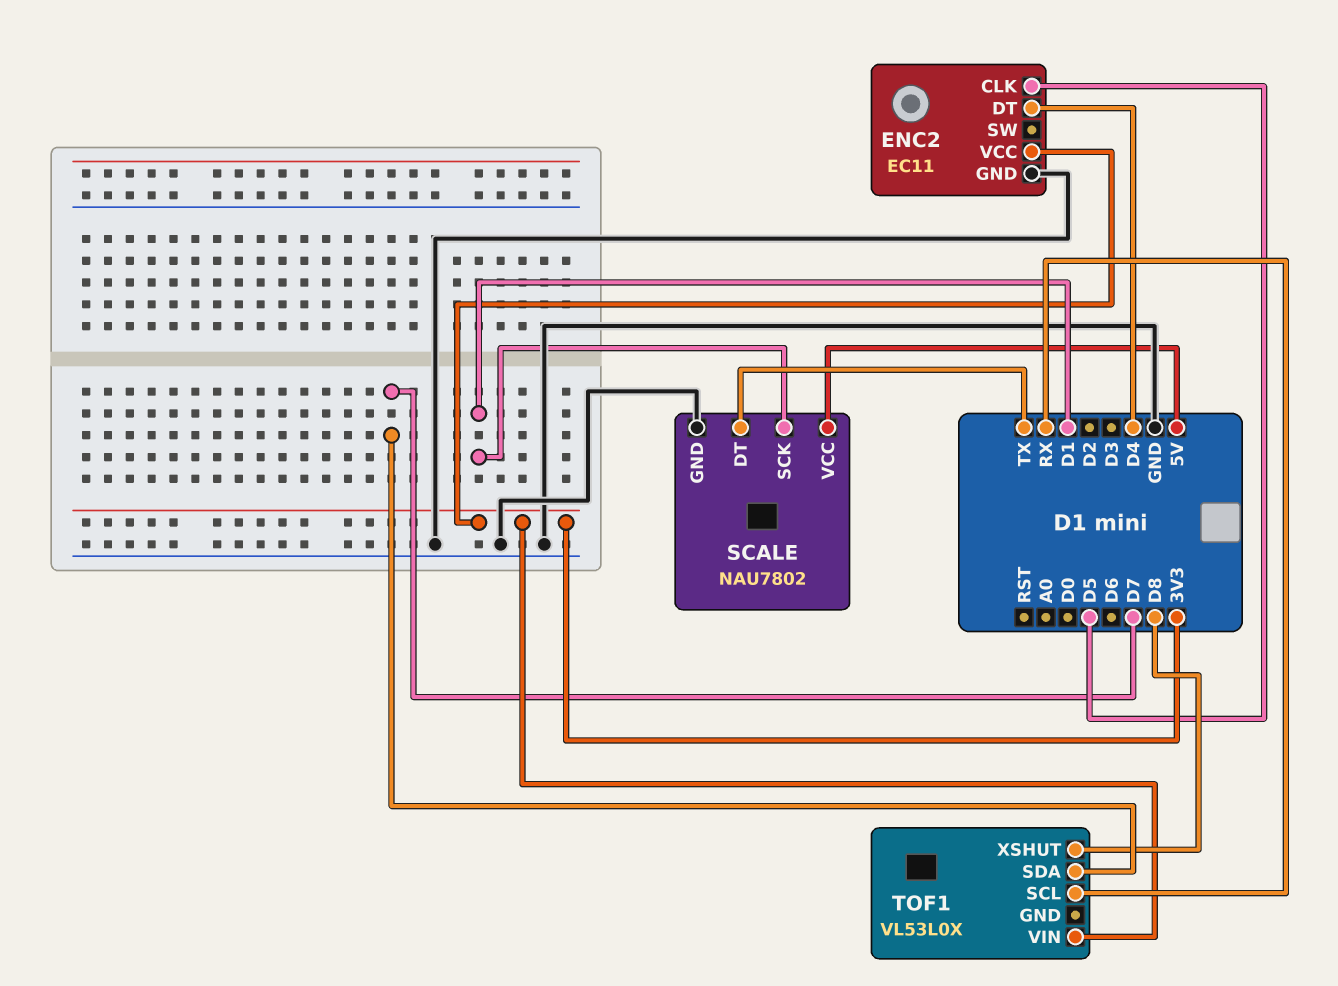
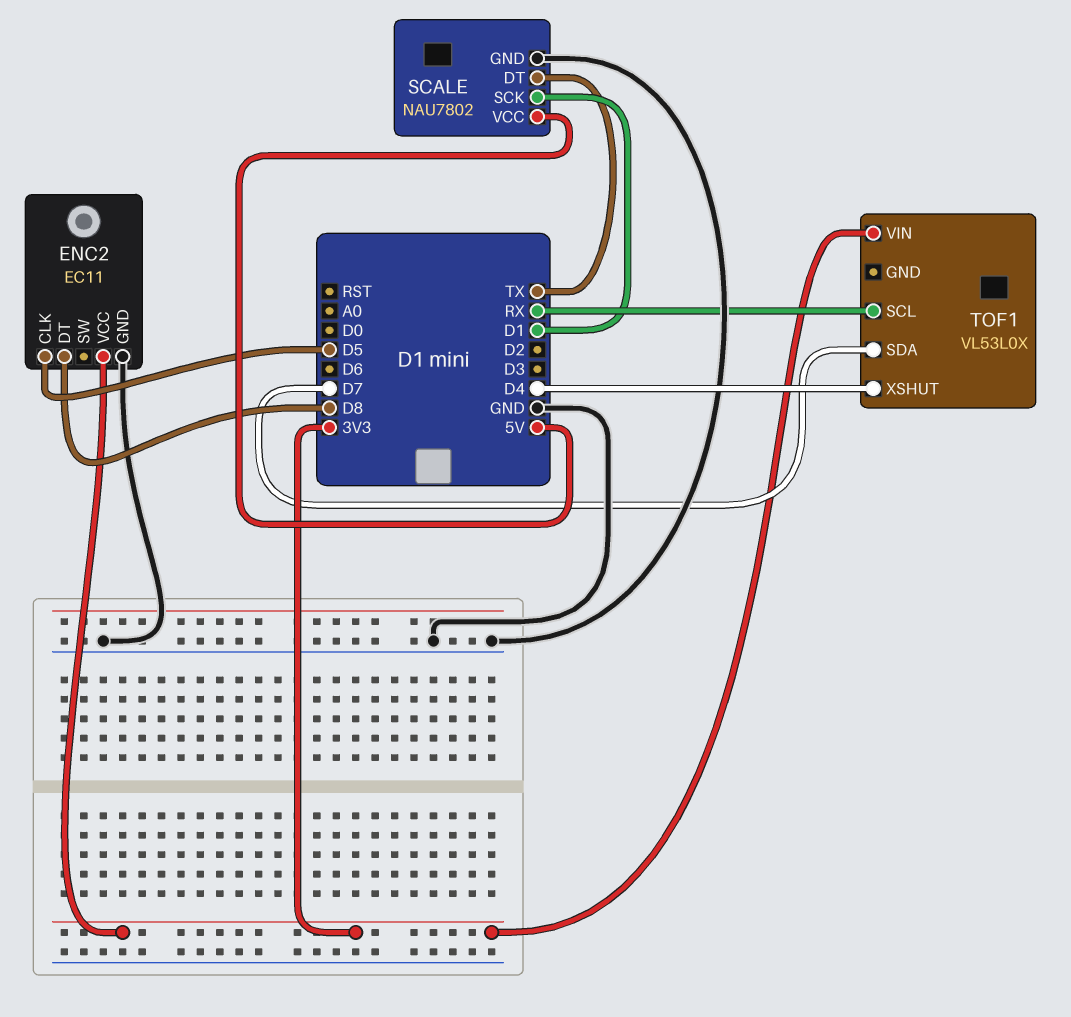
ENC2 pin DT: D4 -> D8
TOF1 pin XSHUT: D8 -> D4

